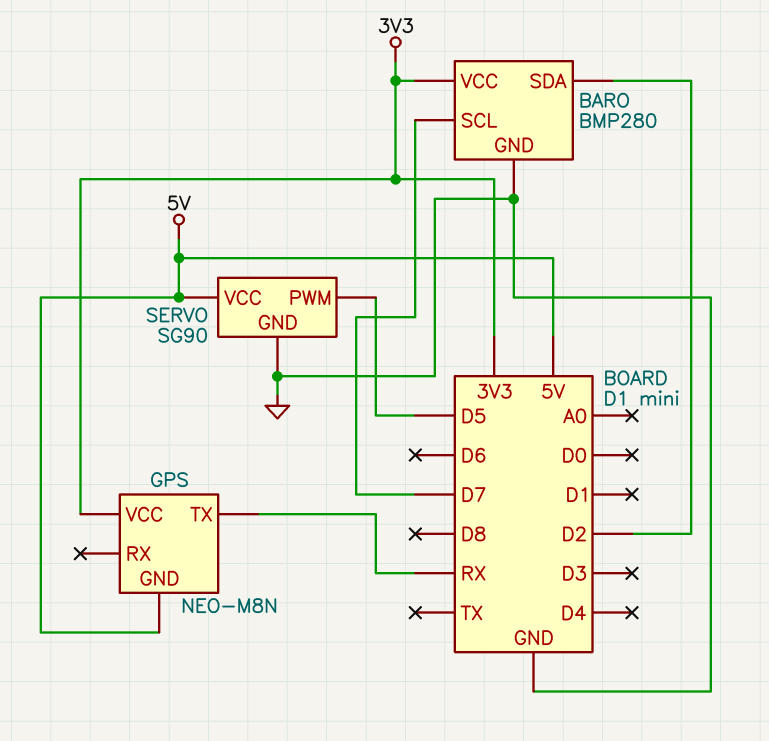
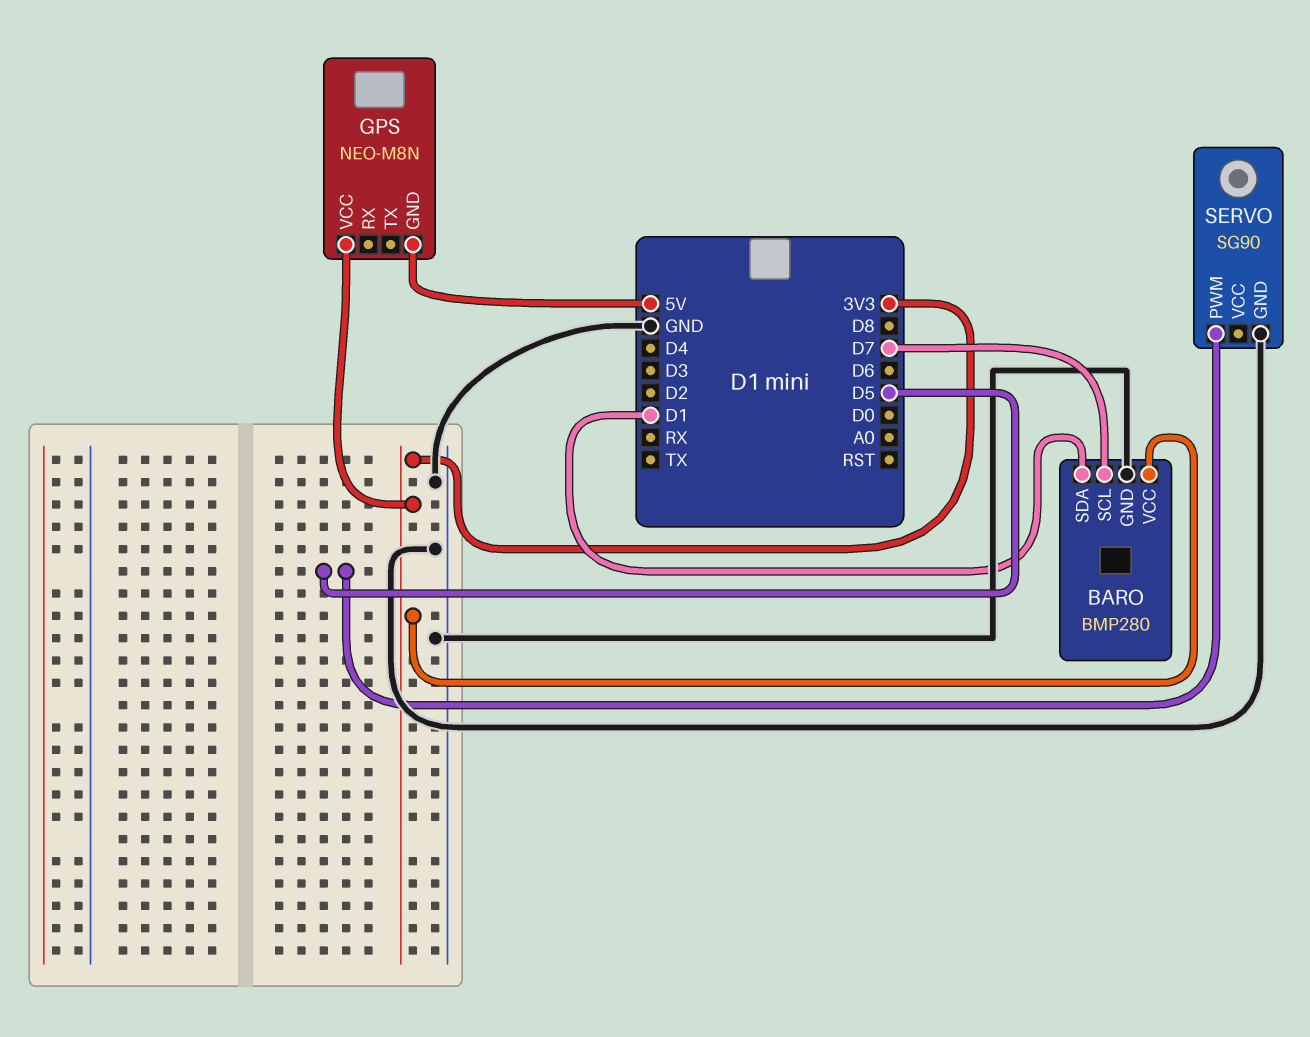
BARO pin SDA: D2 -> D1
GPS pin TX: RX -> none
SERVO pin VCC: 5V -> none

